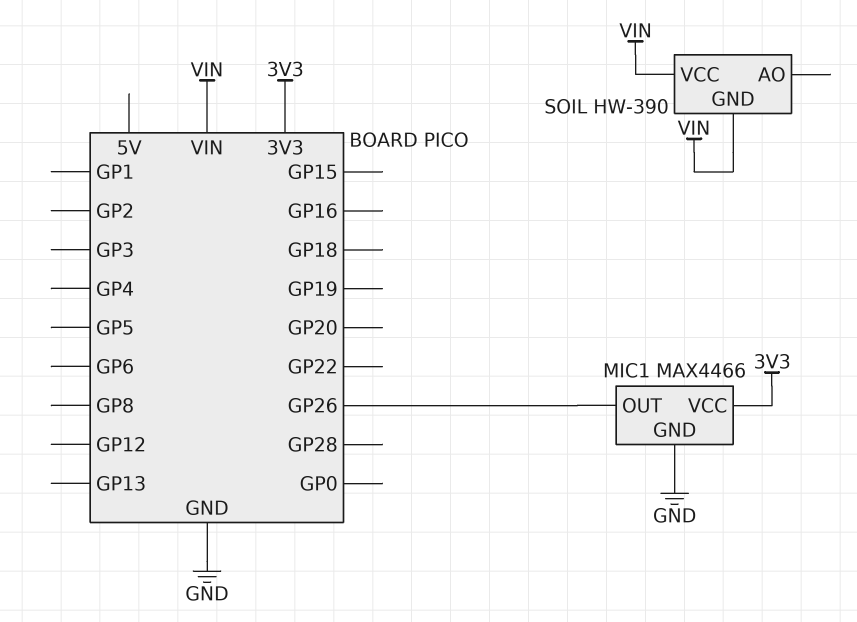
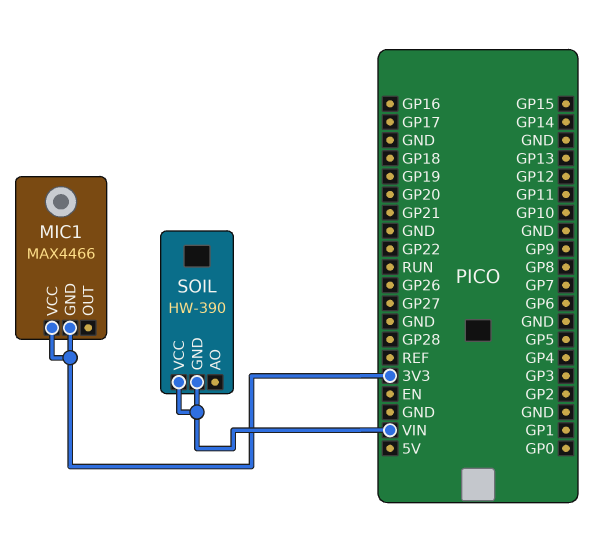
MIC1 pin GND: GND -> 3V3
MIC1 pin OUT: GP26 -> none

